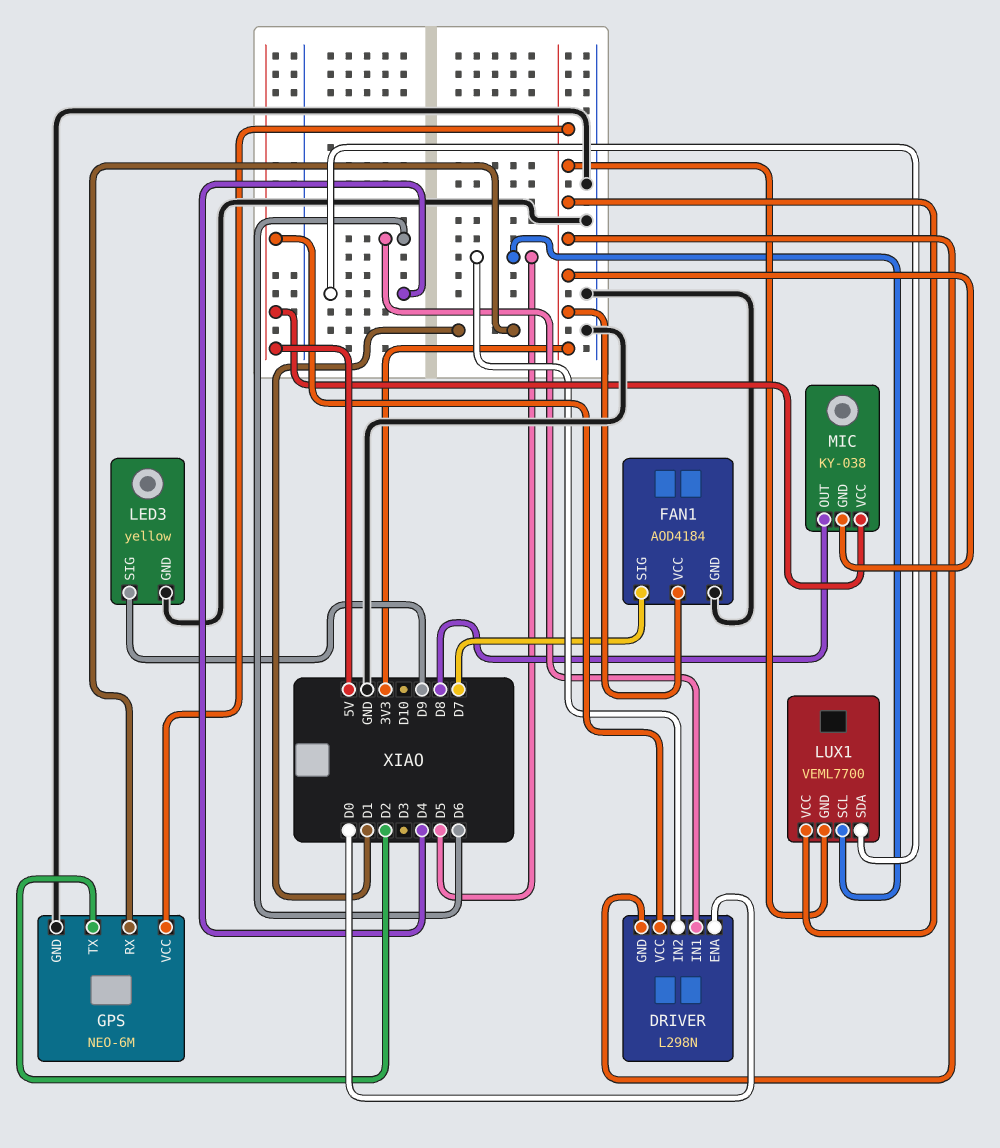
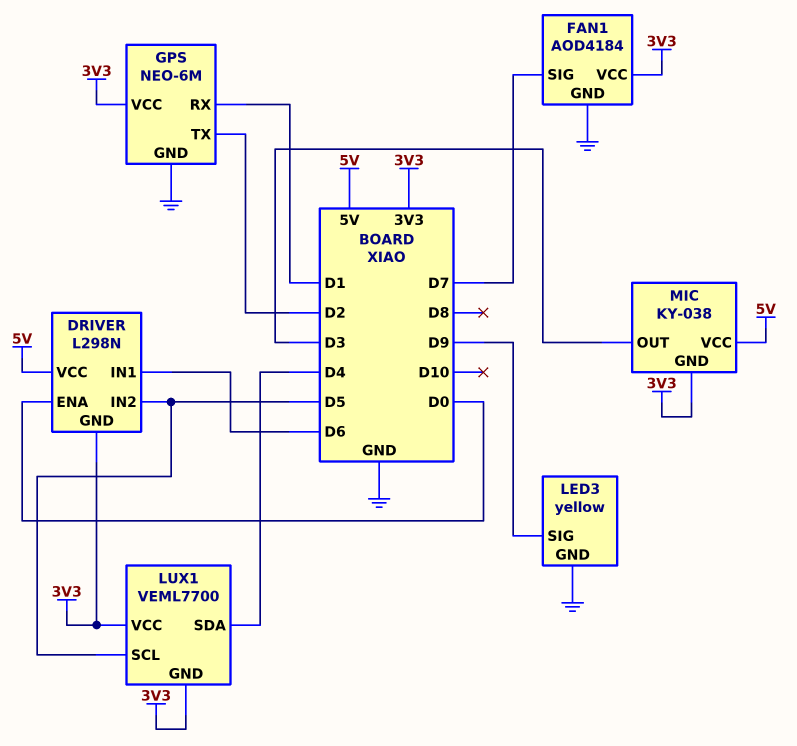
MIC pin OUT: D8 -> D3

